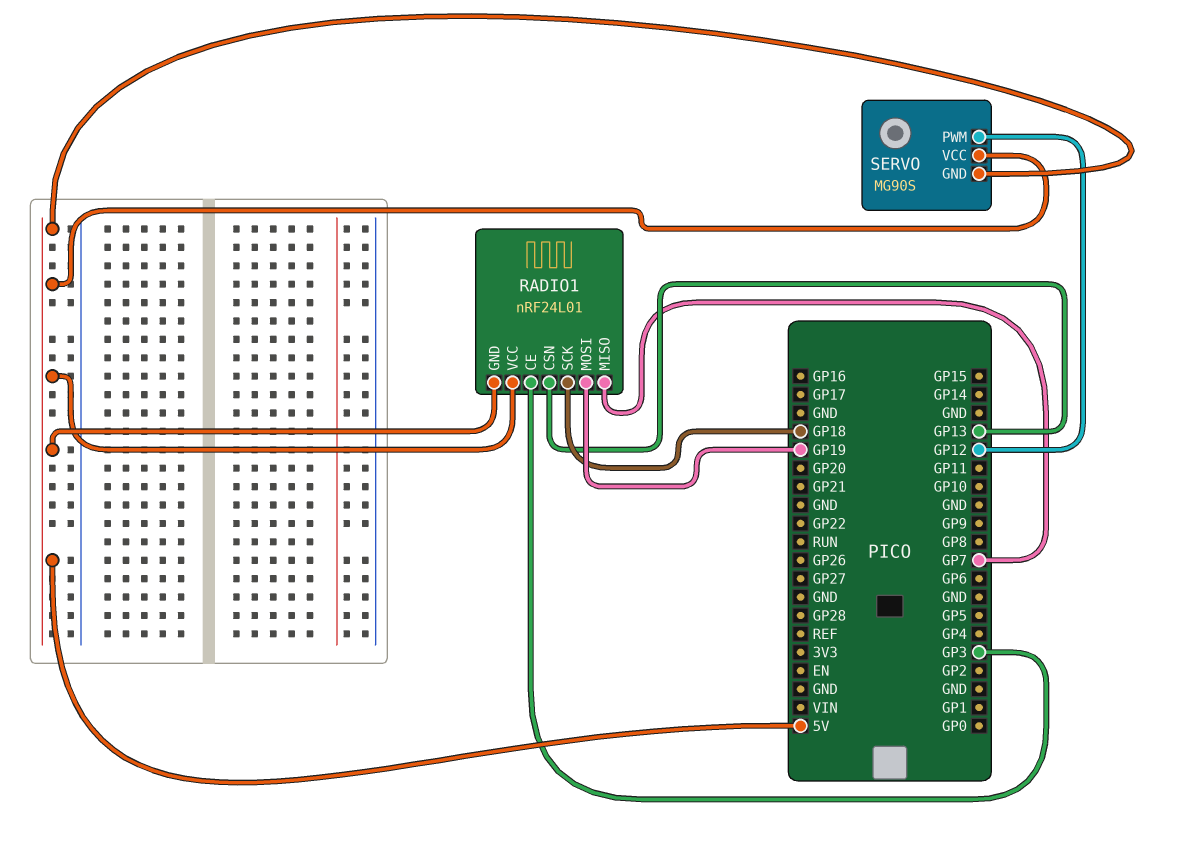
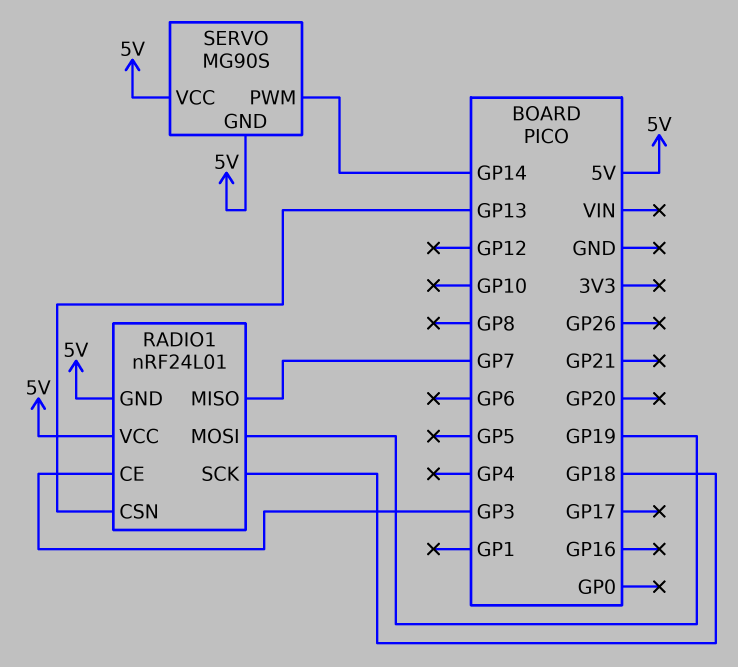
SERVO pin PWM: GP12 -> GP14

